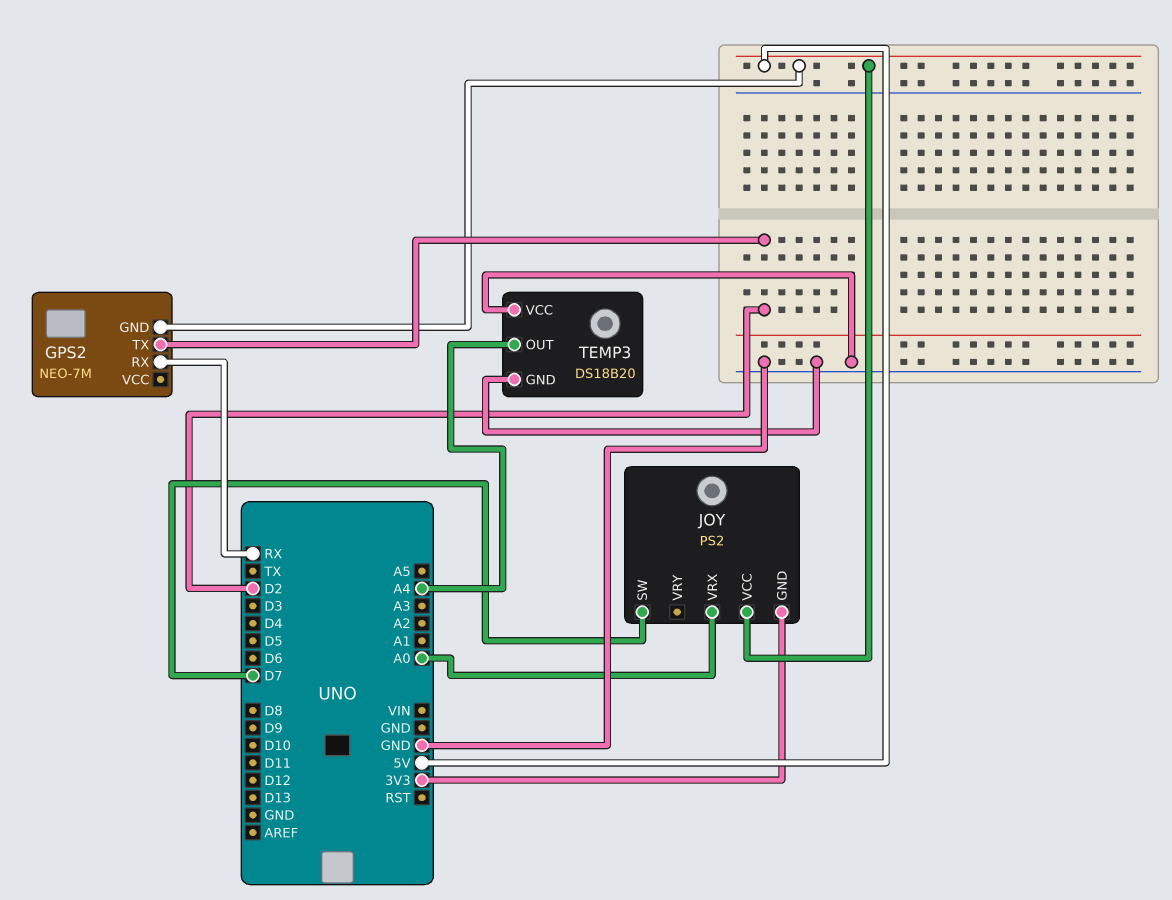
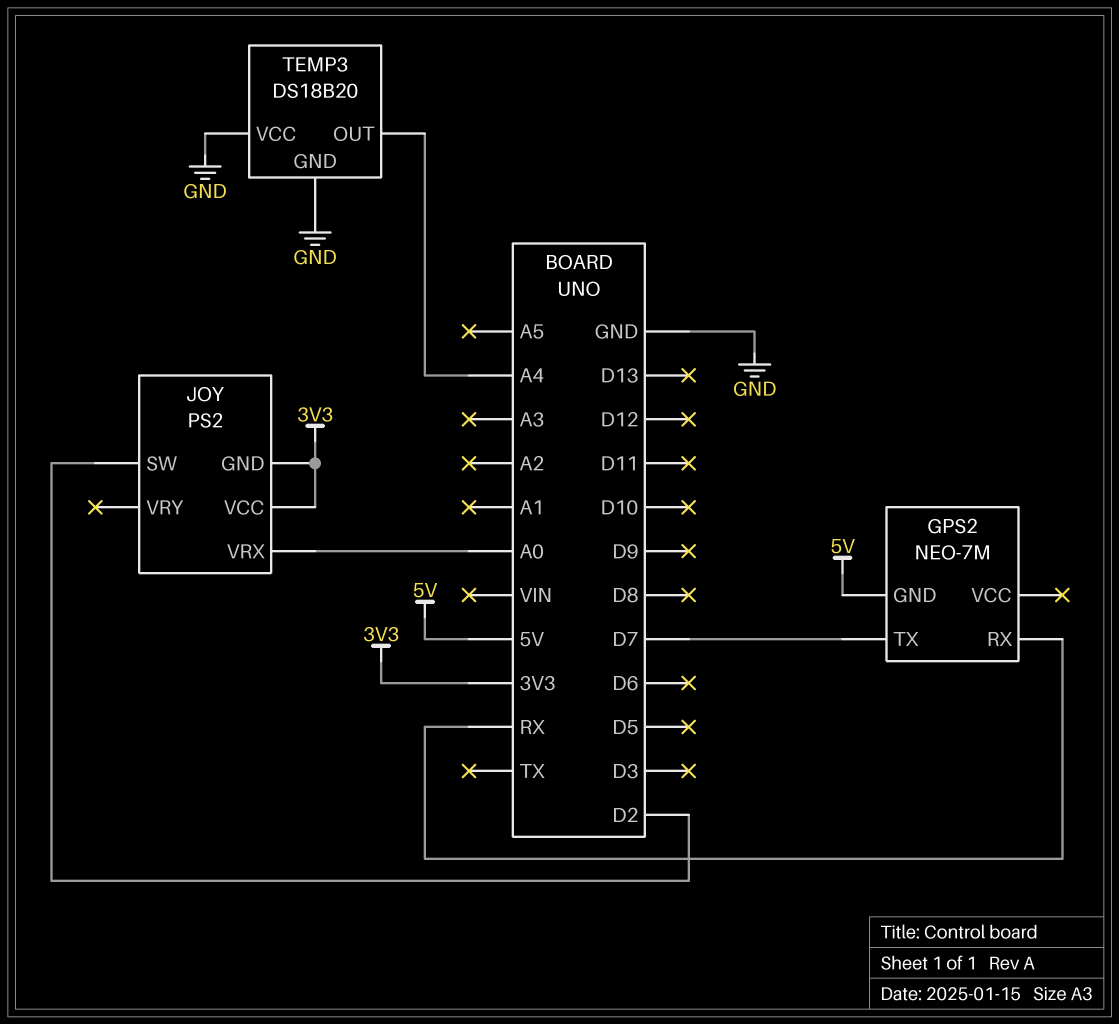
GPS2 pin TX: D2 -> D7
JOY pin SW: D7 -> D2
JOY pin VCC: 5V -> 3V3

